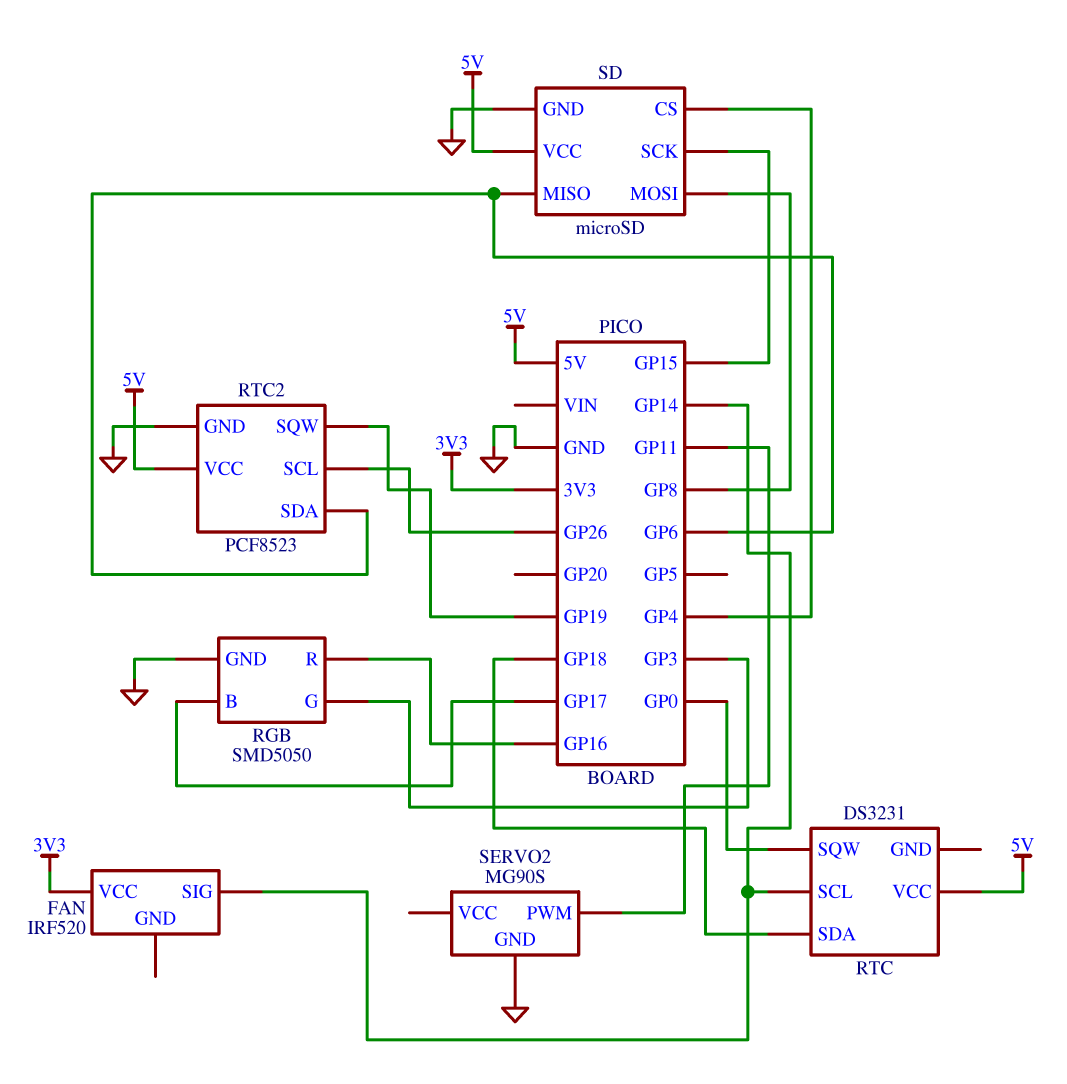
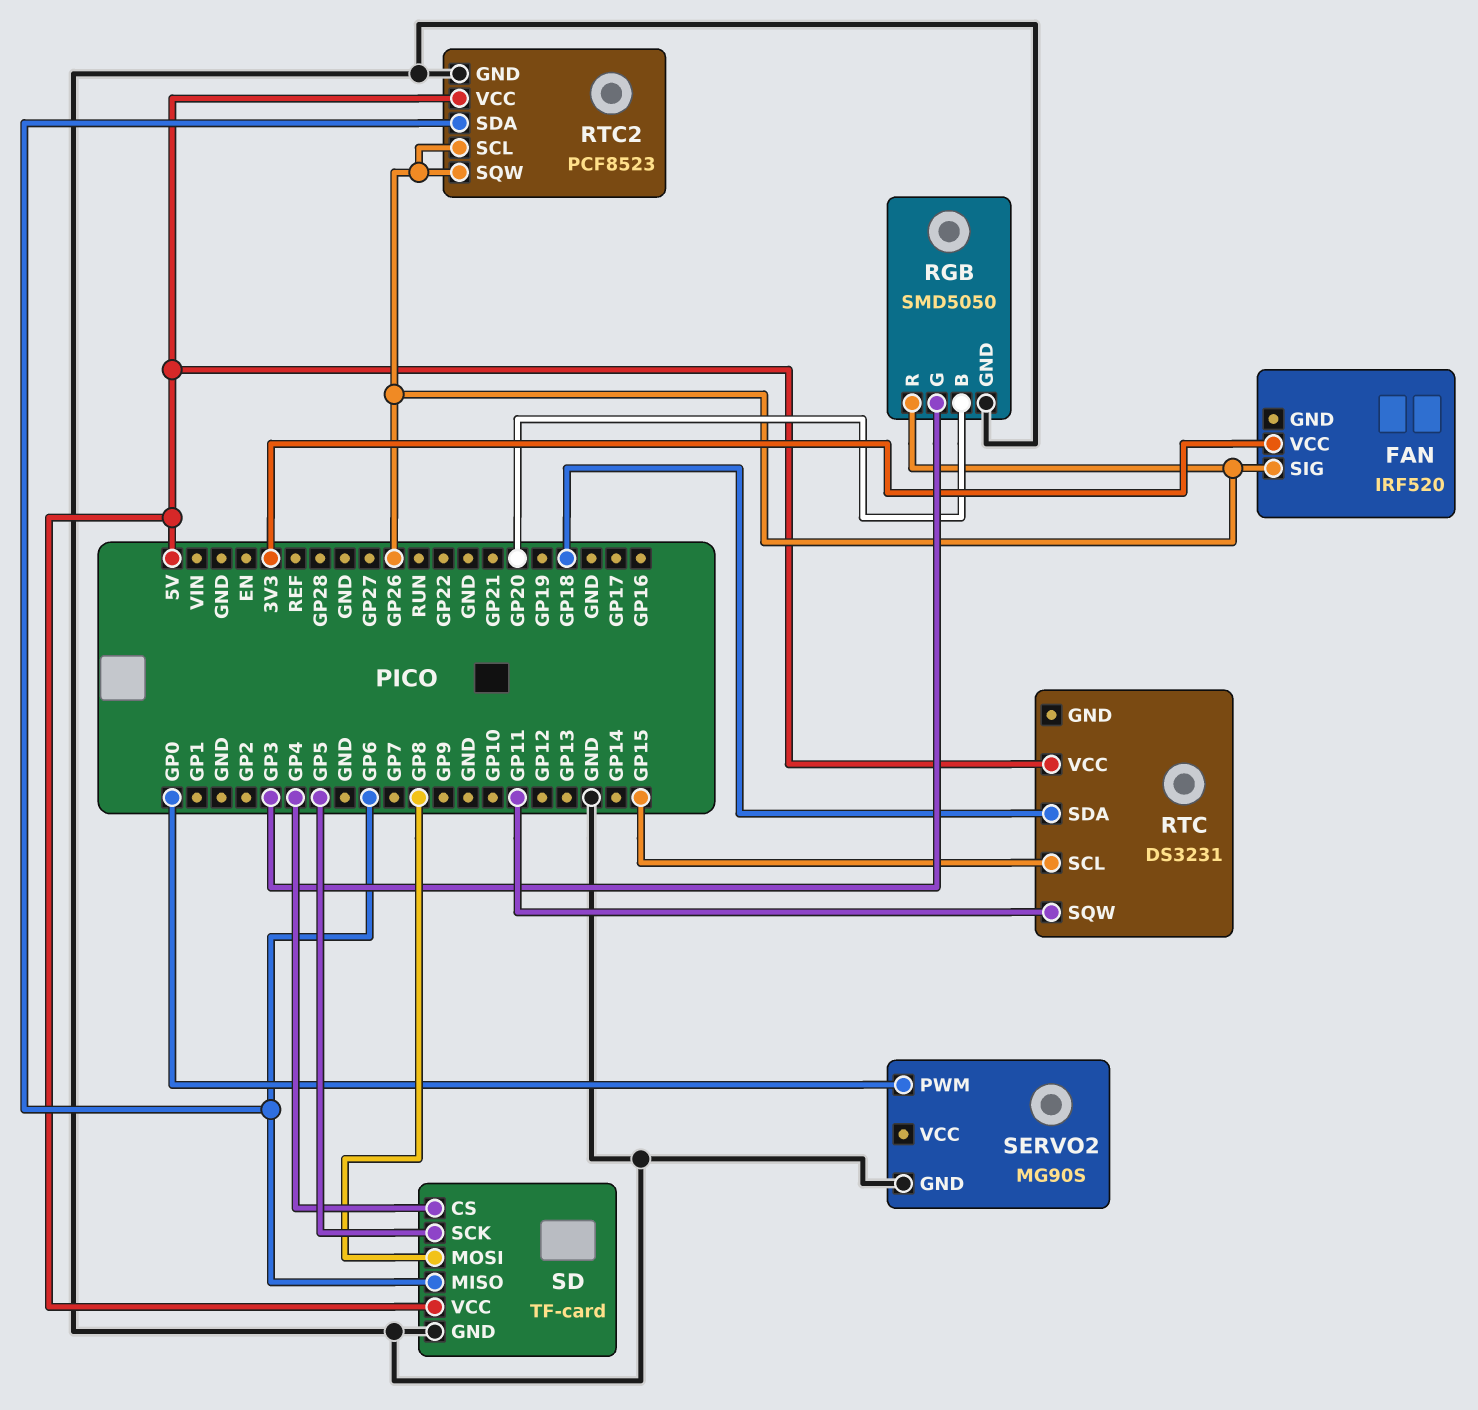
FAN pin SIG: GP14 -> GP26
RGB pin B: GP17 -> GP20
RGB pin R: GP16 -> GP26
RTC pin SCL: GP14 -> GP15
RTC pin SQW: GP0 -> GP11
RTC2 pin SQW: GP19 -> GP26
SD: microSD -> TF-card
SD pin SCK: GP15 -> GP5
SERVO2 pin PWM: GP11 -> GP0

